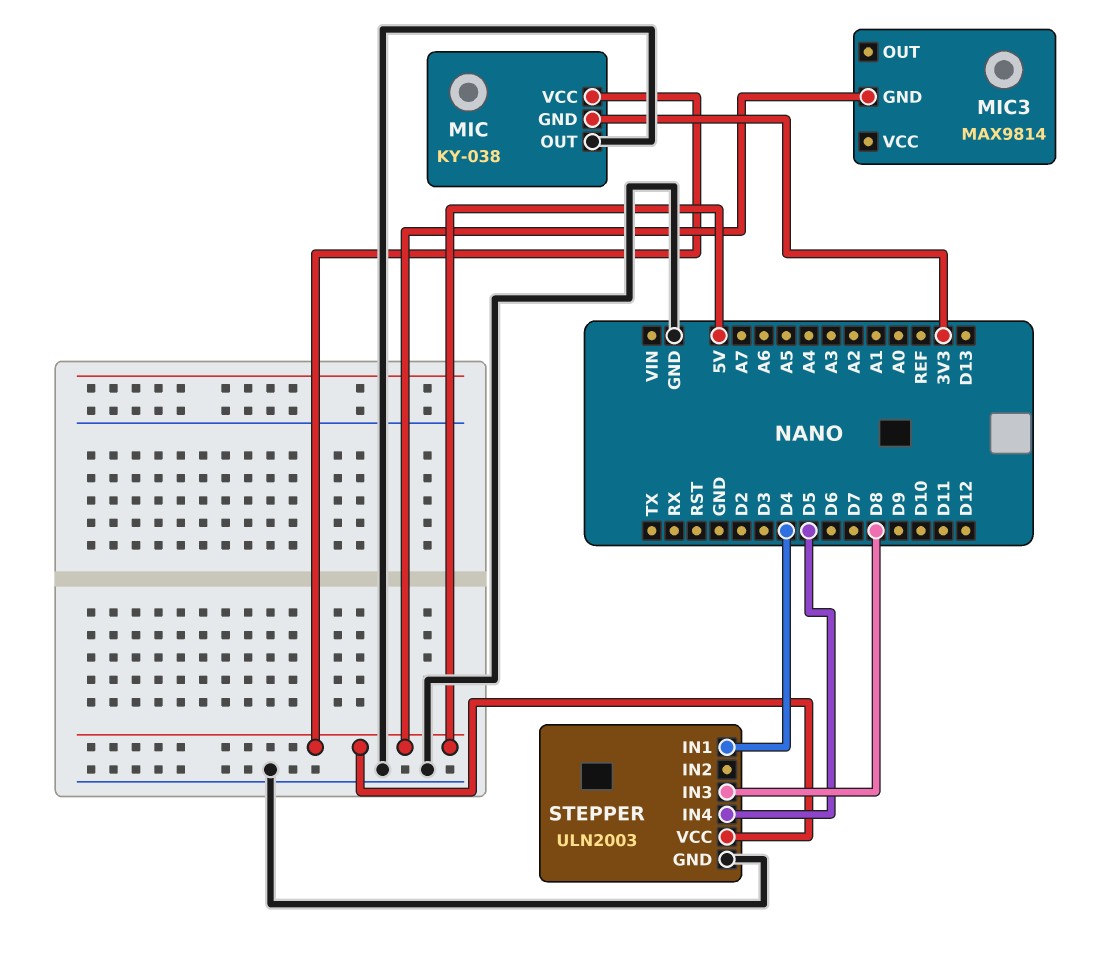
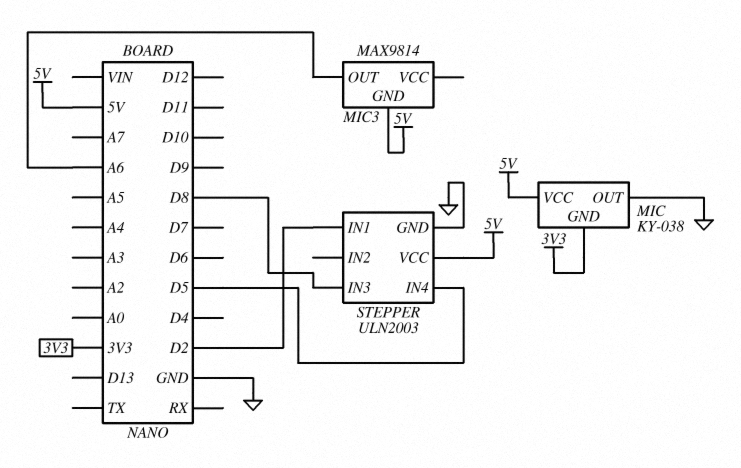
MIC3 pin OUT: none -> A6
STEPPER pin IN1: D4 -> D2

